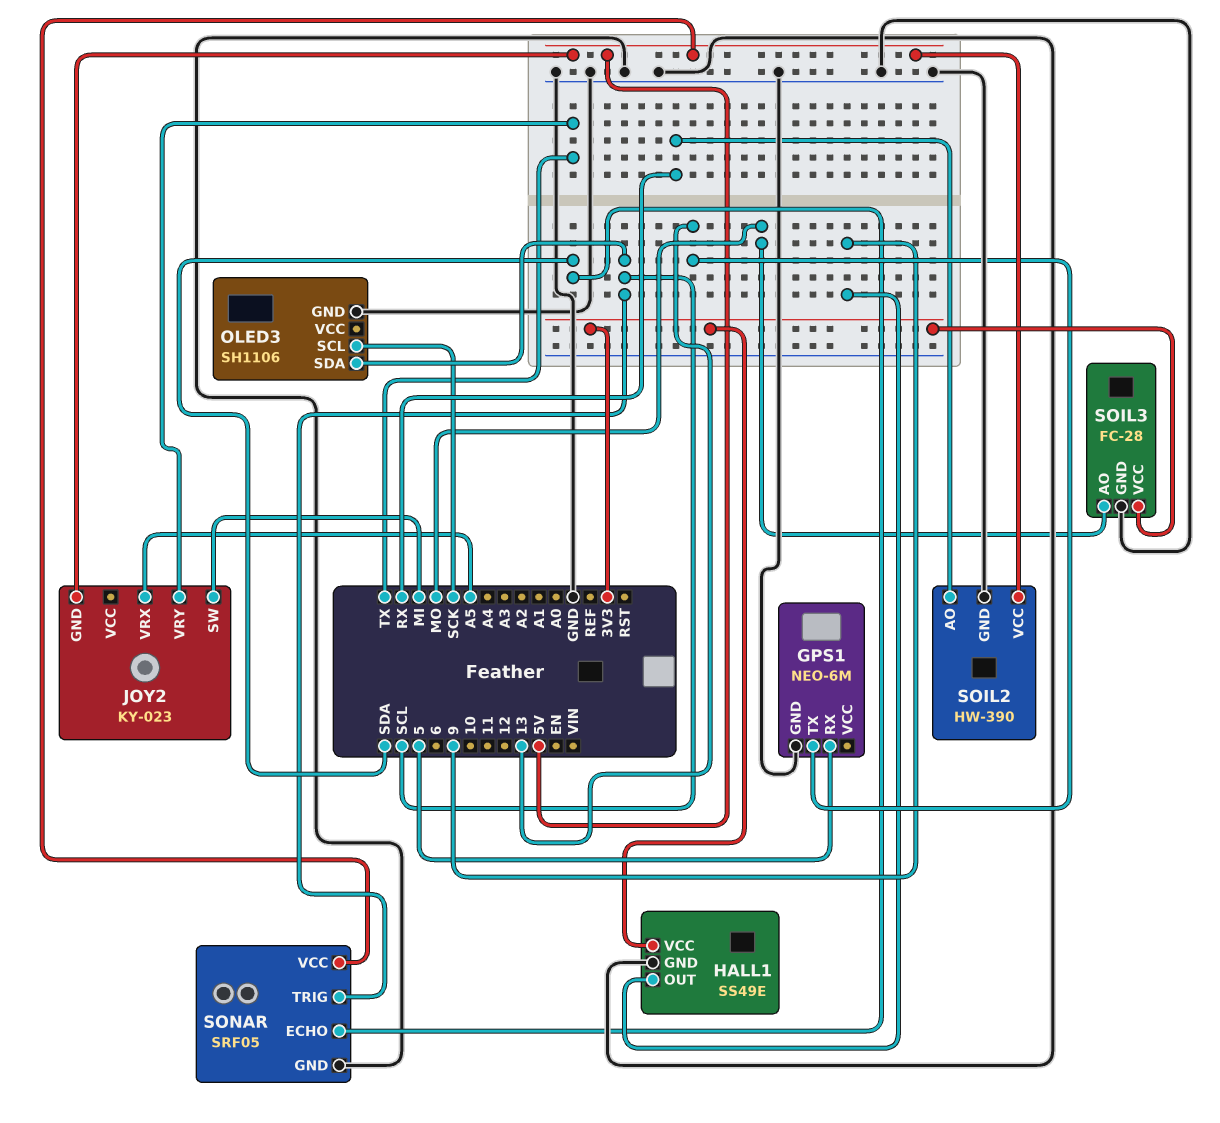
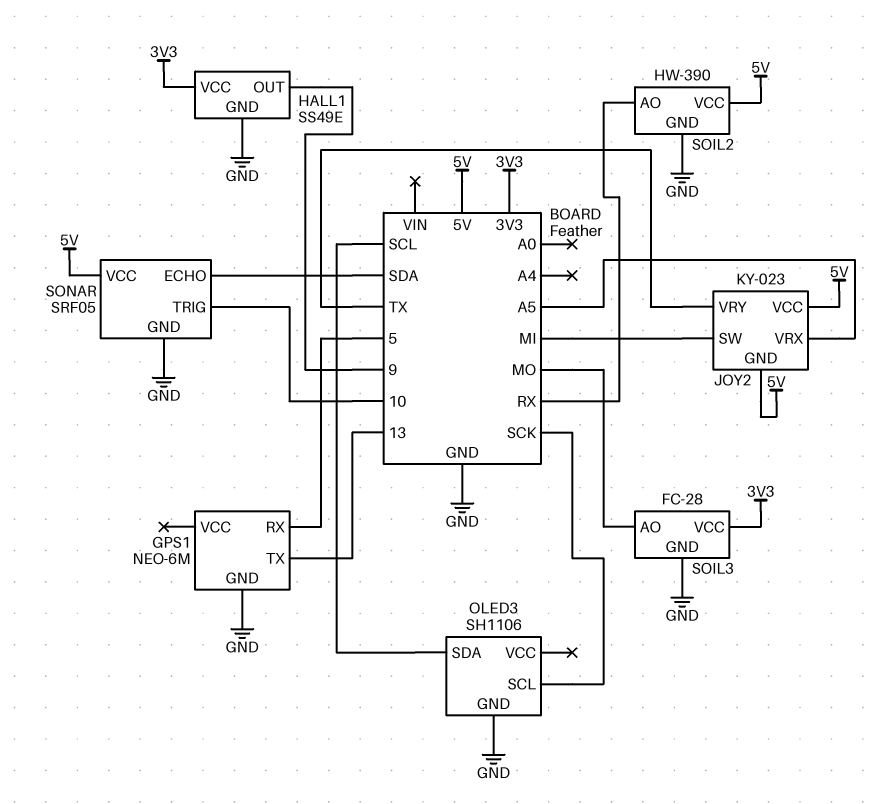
JOY2 pin VCC: none -> 5V
SONAR pin TRIG: SCL -> 10

